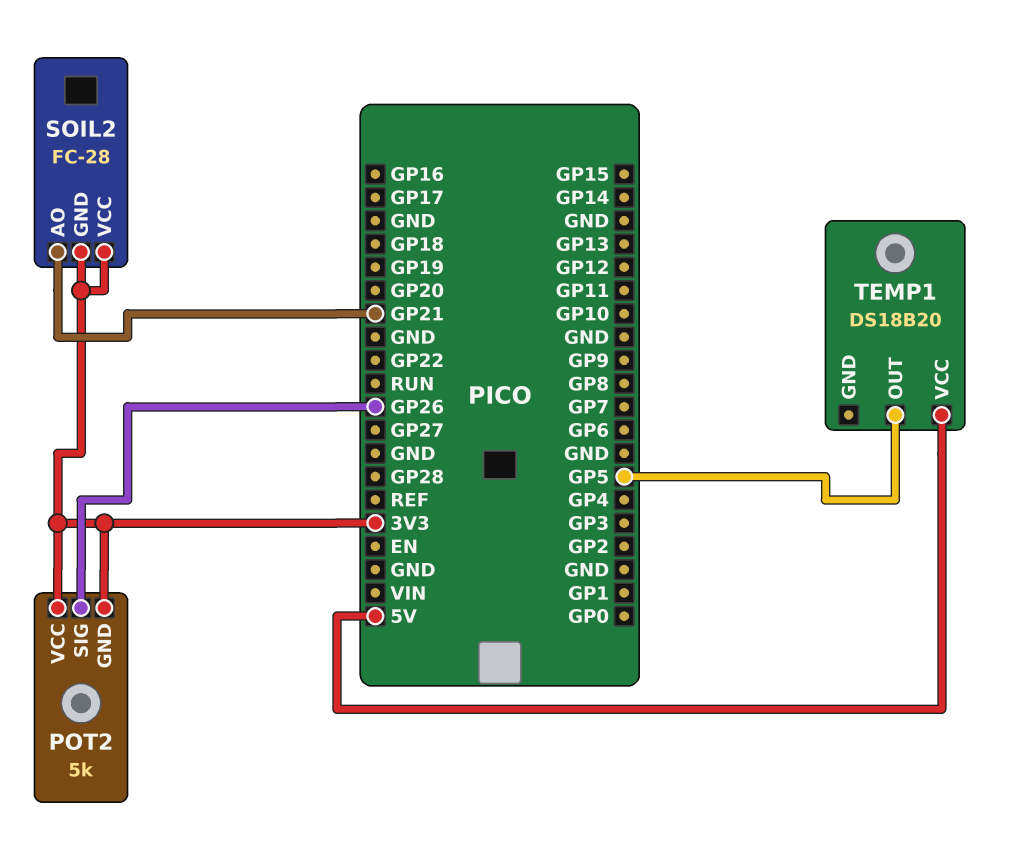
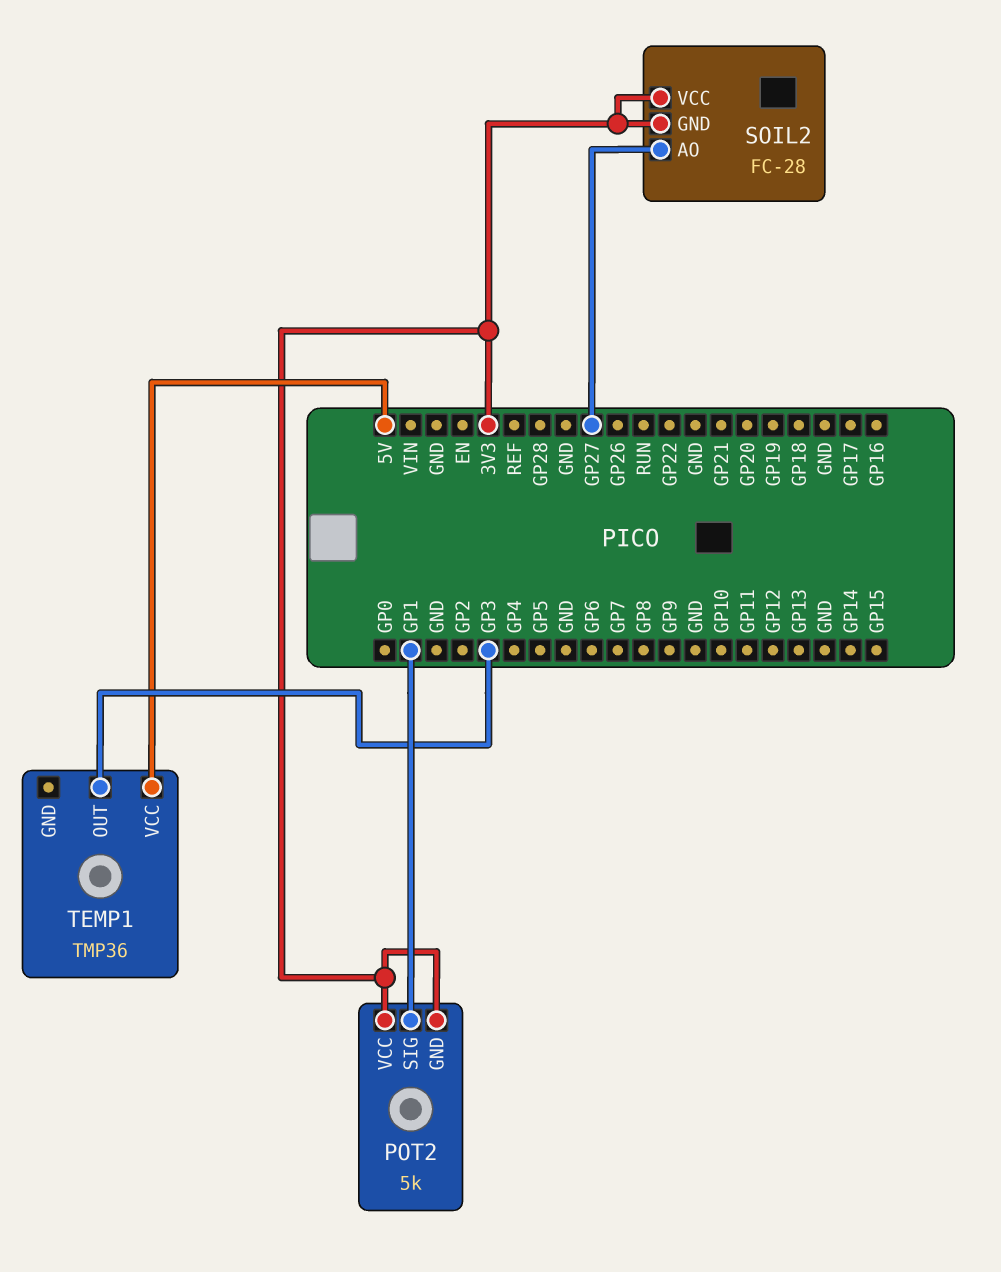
POT2 pin SIG: GP26 -> GP1
SOIL2 pin AO: GP21 -> GP27
TEMP1: DS18B20 -> TMP36
TEMP1 pin OUT: GP5 -> GP3

